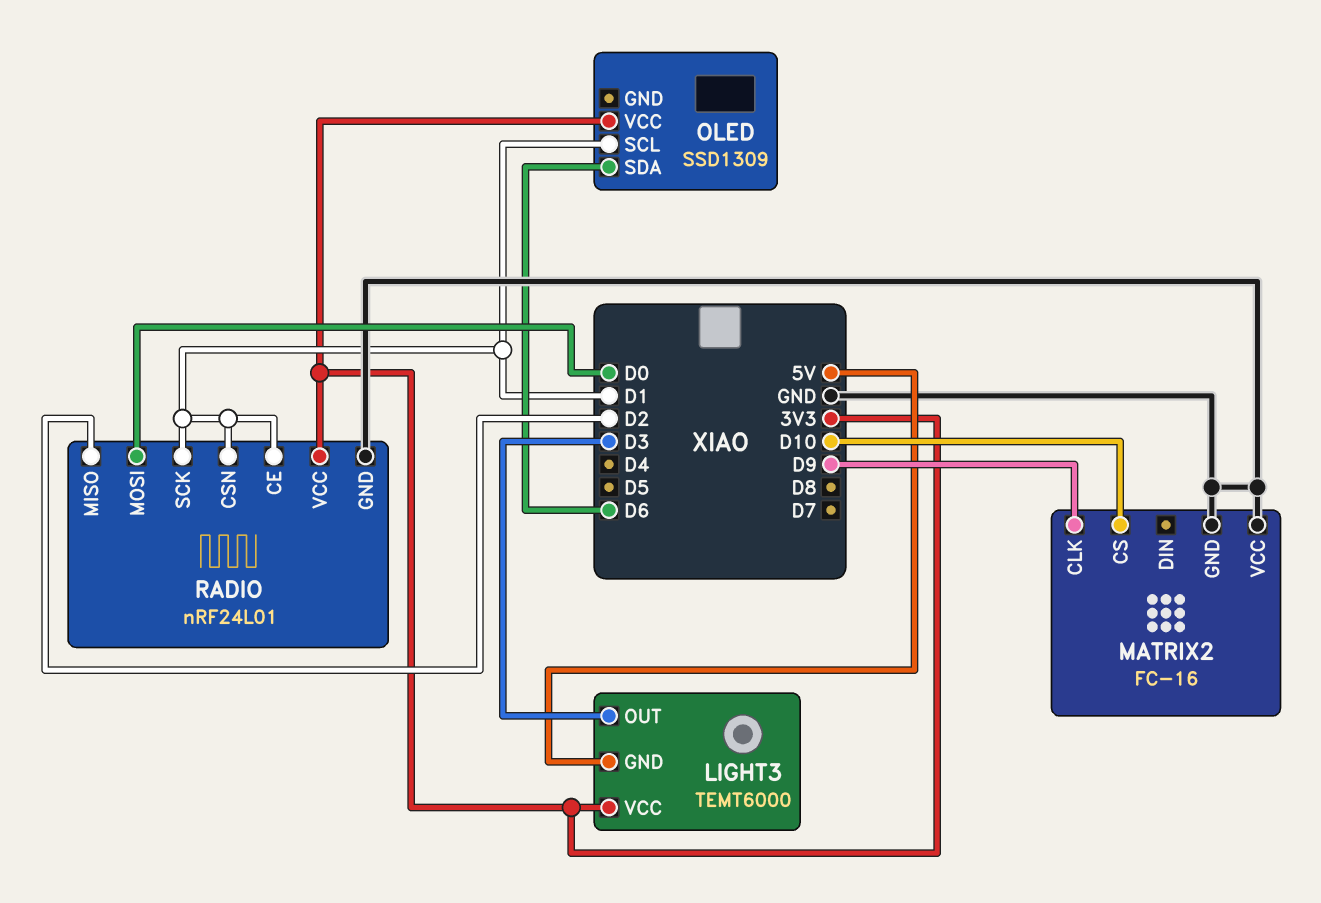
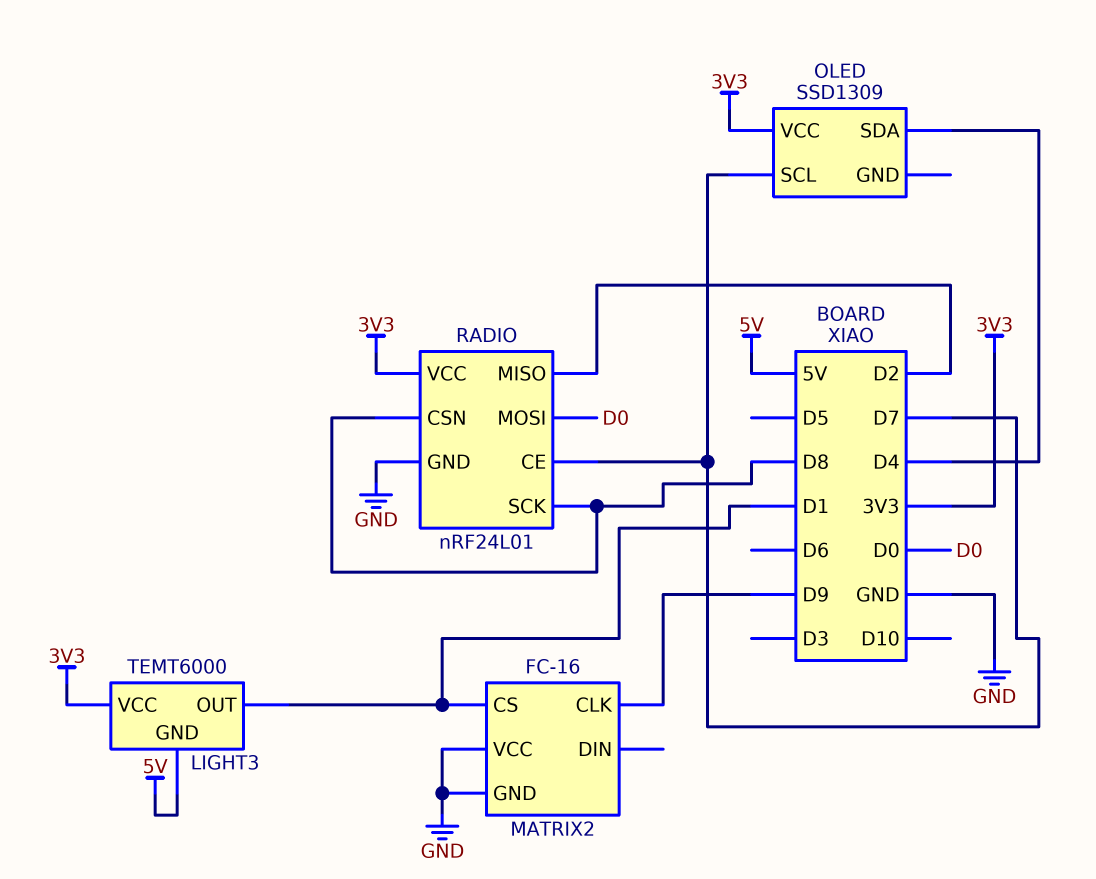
LIGHT3 pin OUT: D3 -> D1
MATRIX2 pin CS: D10 -> D1
OLED pin SCL: D1 -> D7
OLED pin SDA: D6 -> D4
RADIO pin CE: D1 -> D7
RADIO pin CSN: D1 -> D8
RADIO pin SCK: D1 -> D8

